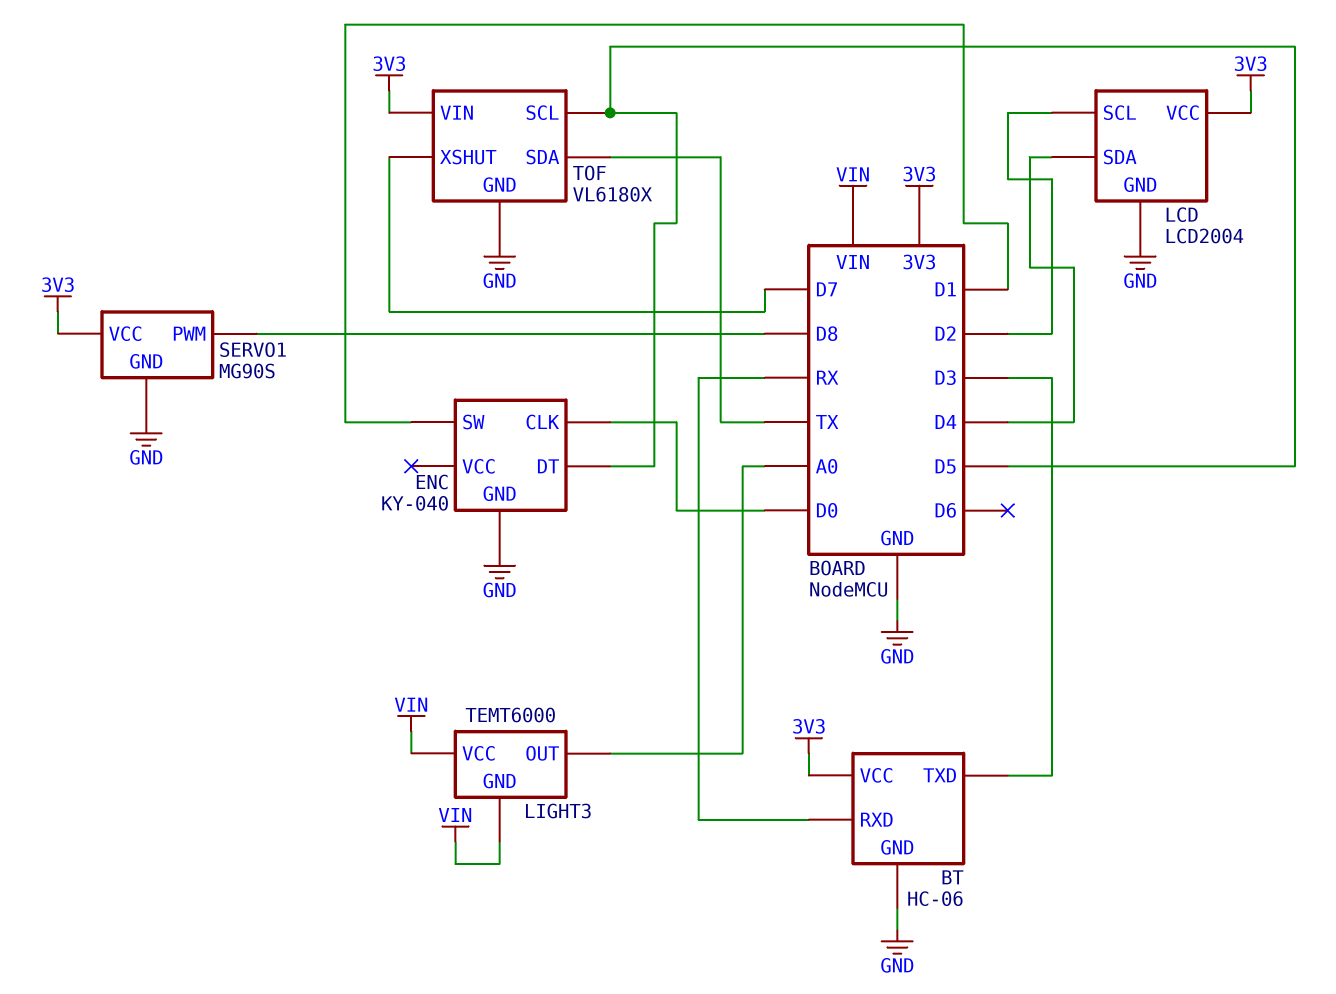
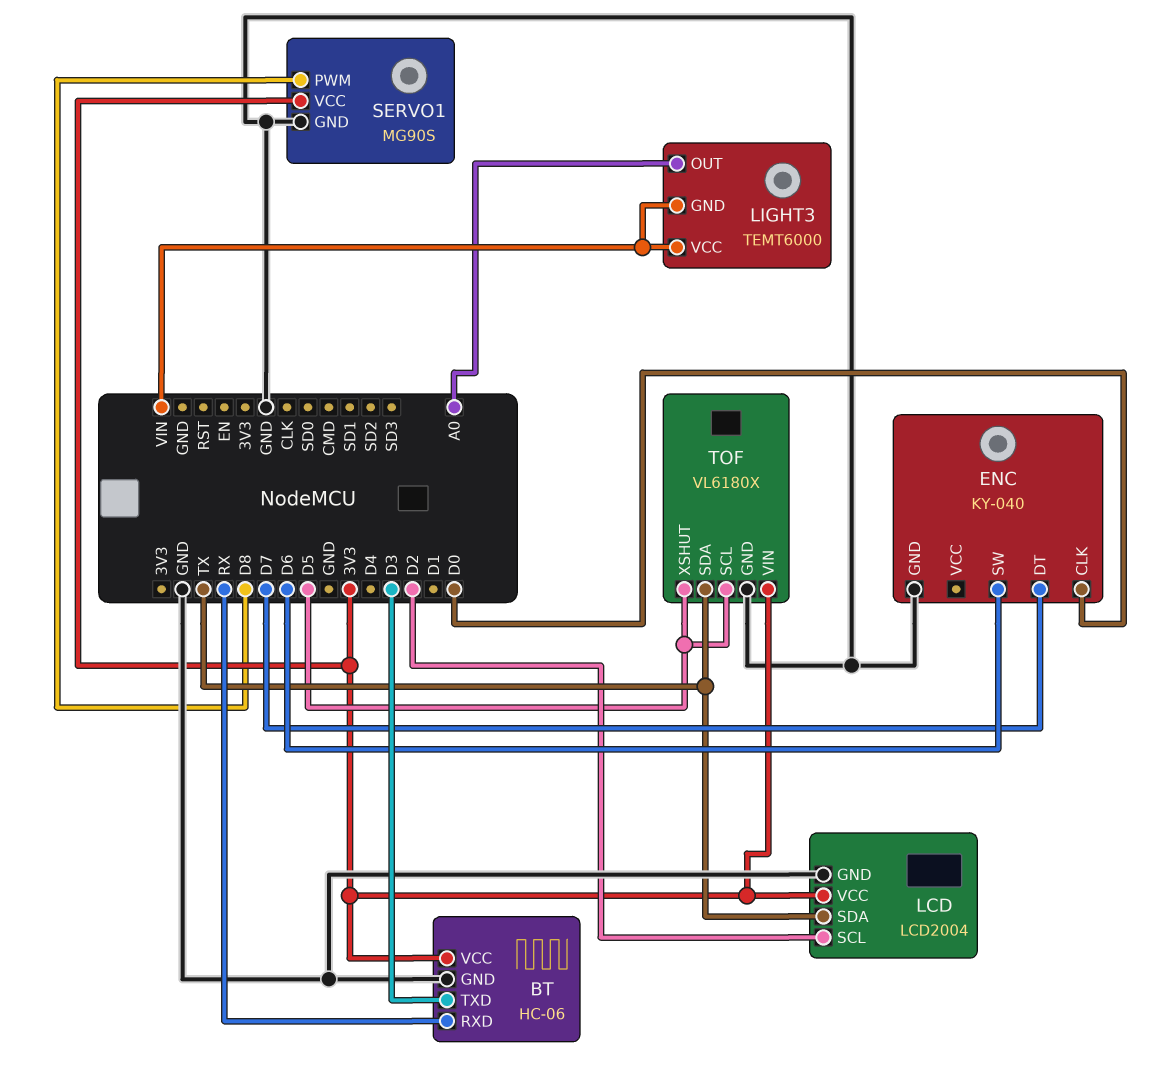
ENC pin DT: D5 -> D7
ENC pin SW: D1 -> D6
LCD pin SDA: D4 -> TX
TOF pin XSHUT: D7 -> D5

